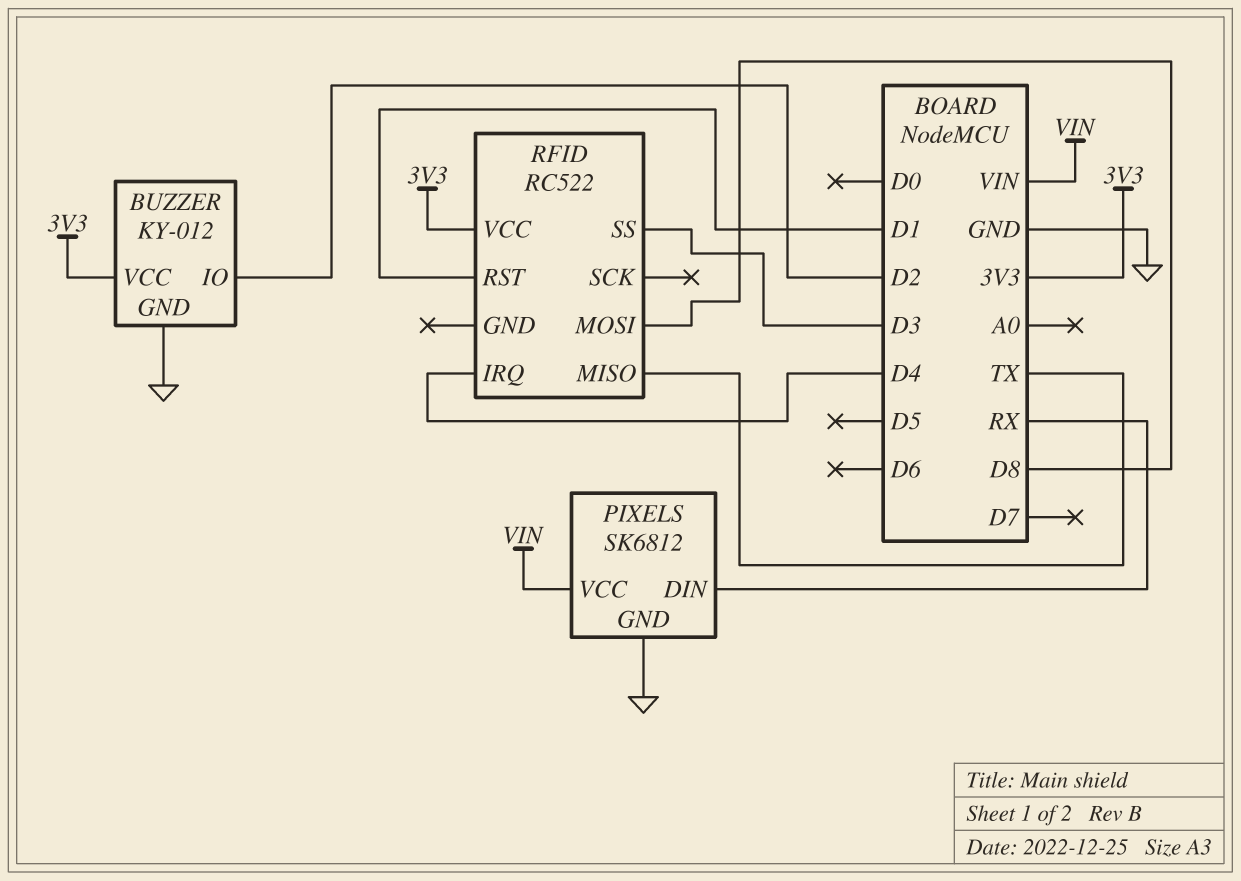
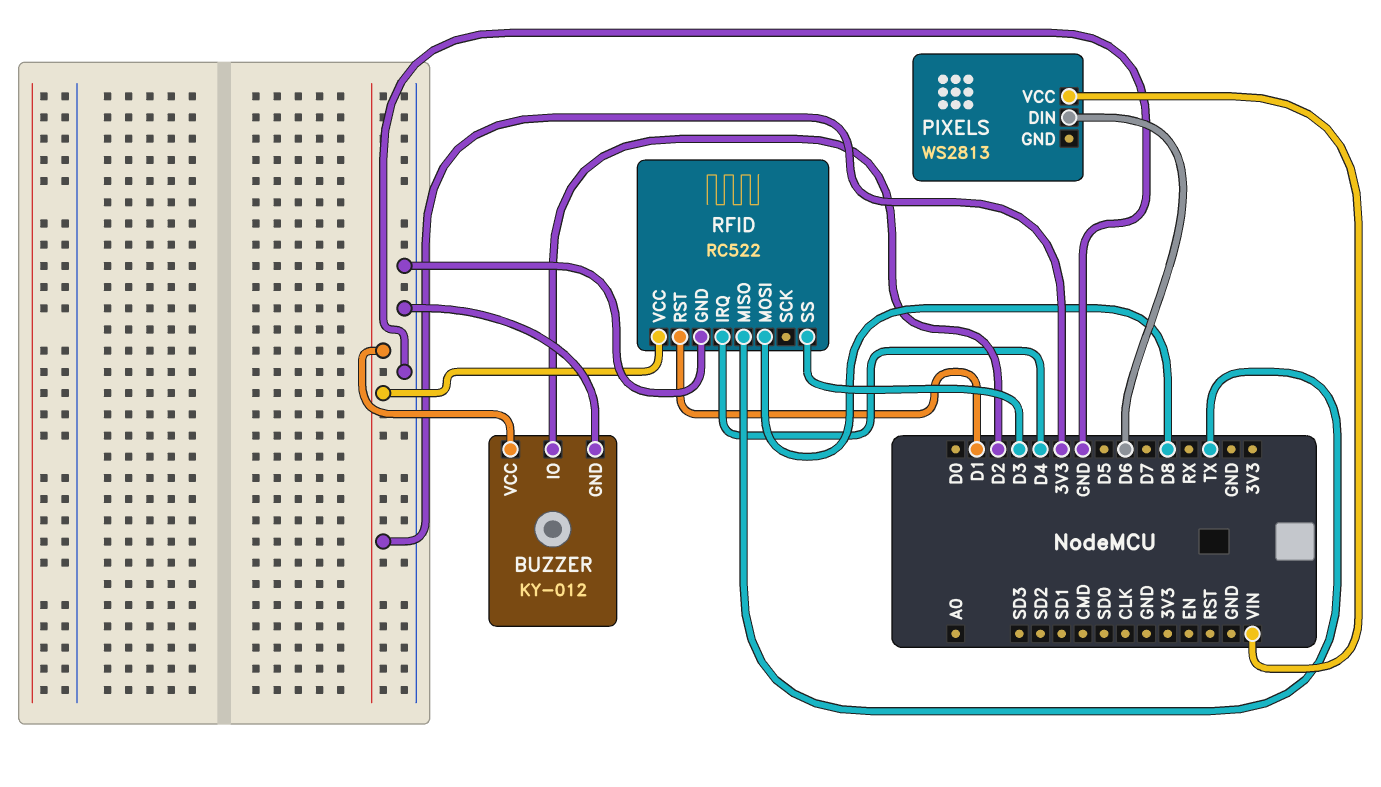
PIXELS: SK6812 -> WS2813
PIXELS pin DIN: RX -> D6
PIXELS pin GND: GND -> none
RFID pin GND: none -> GND

